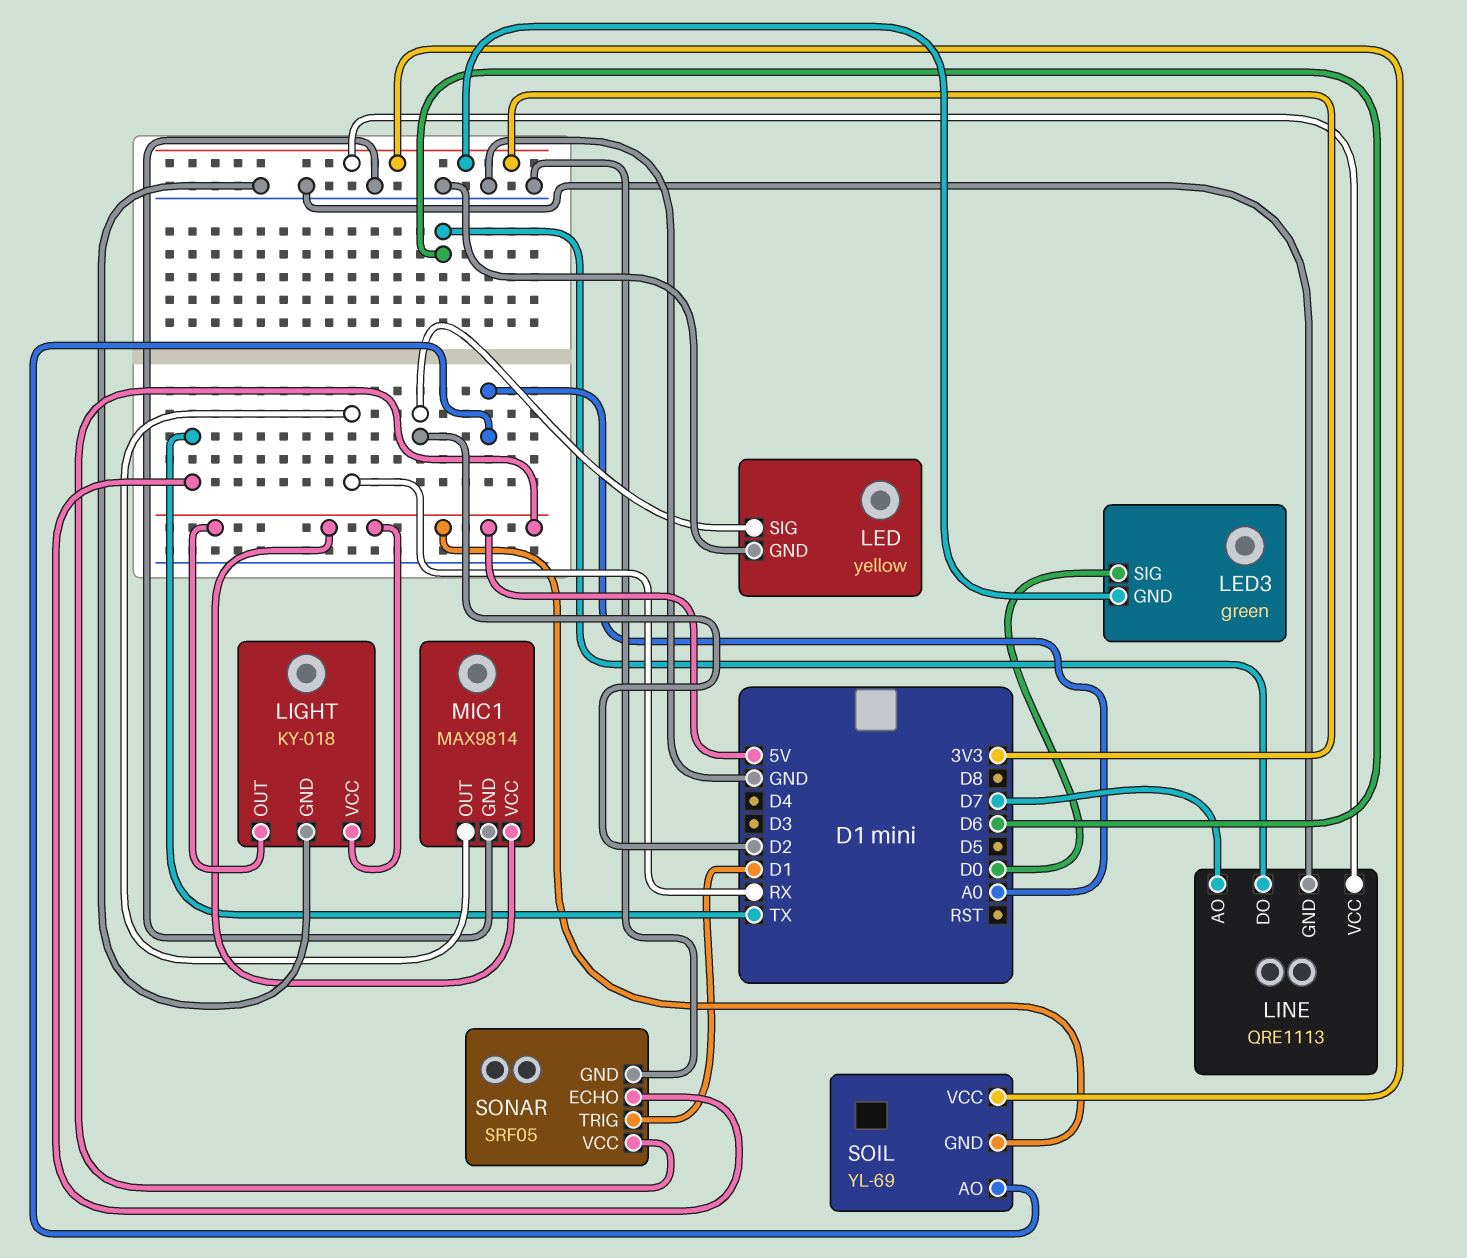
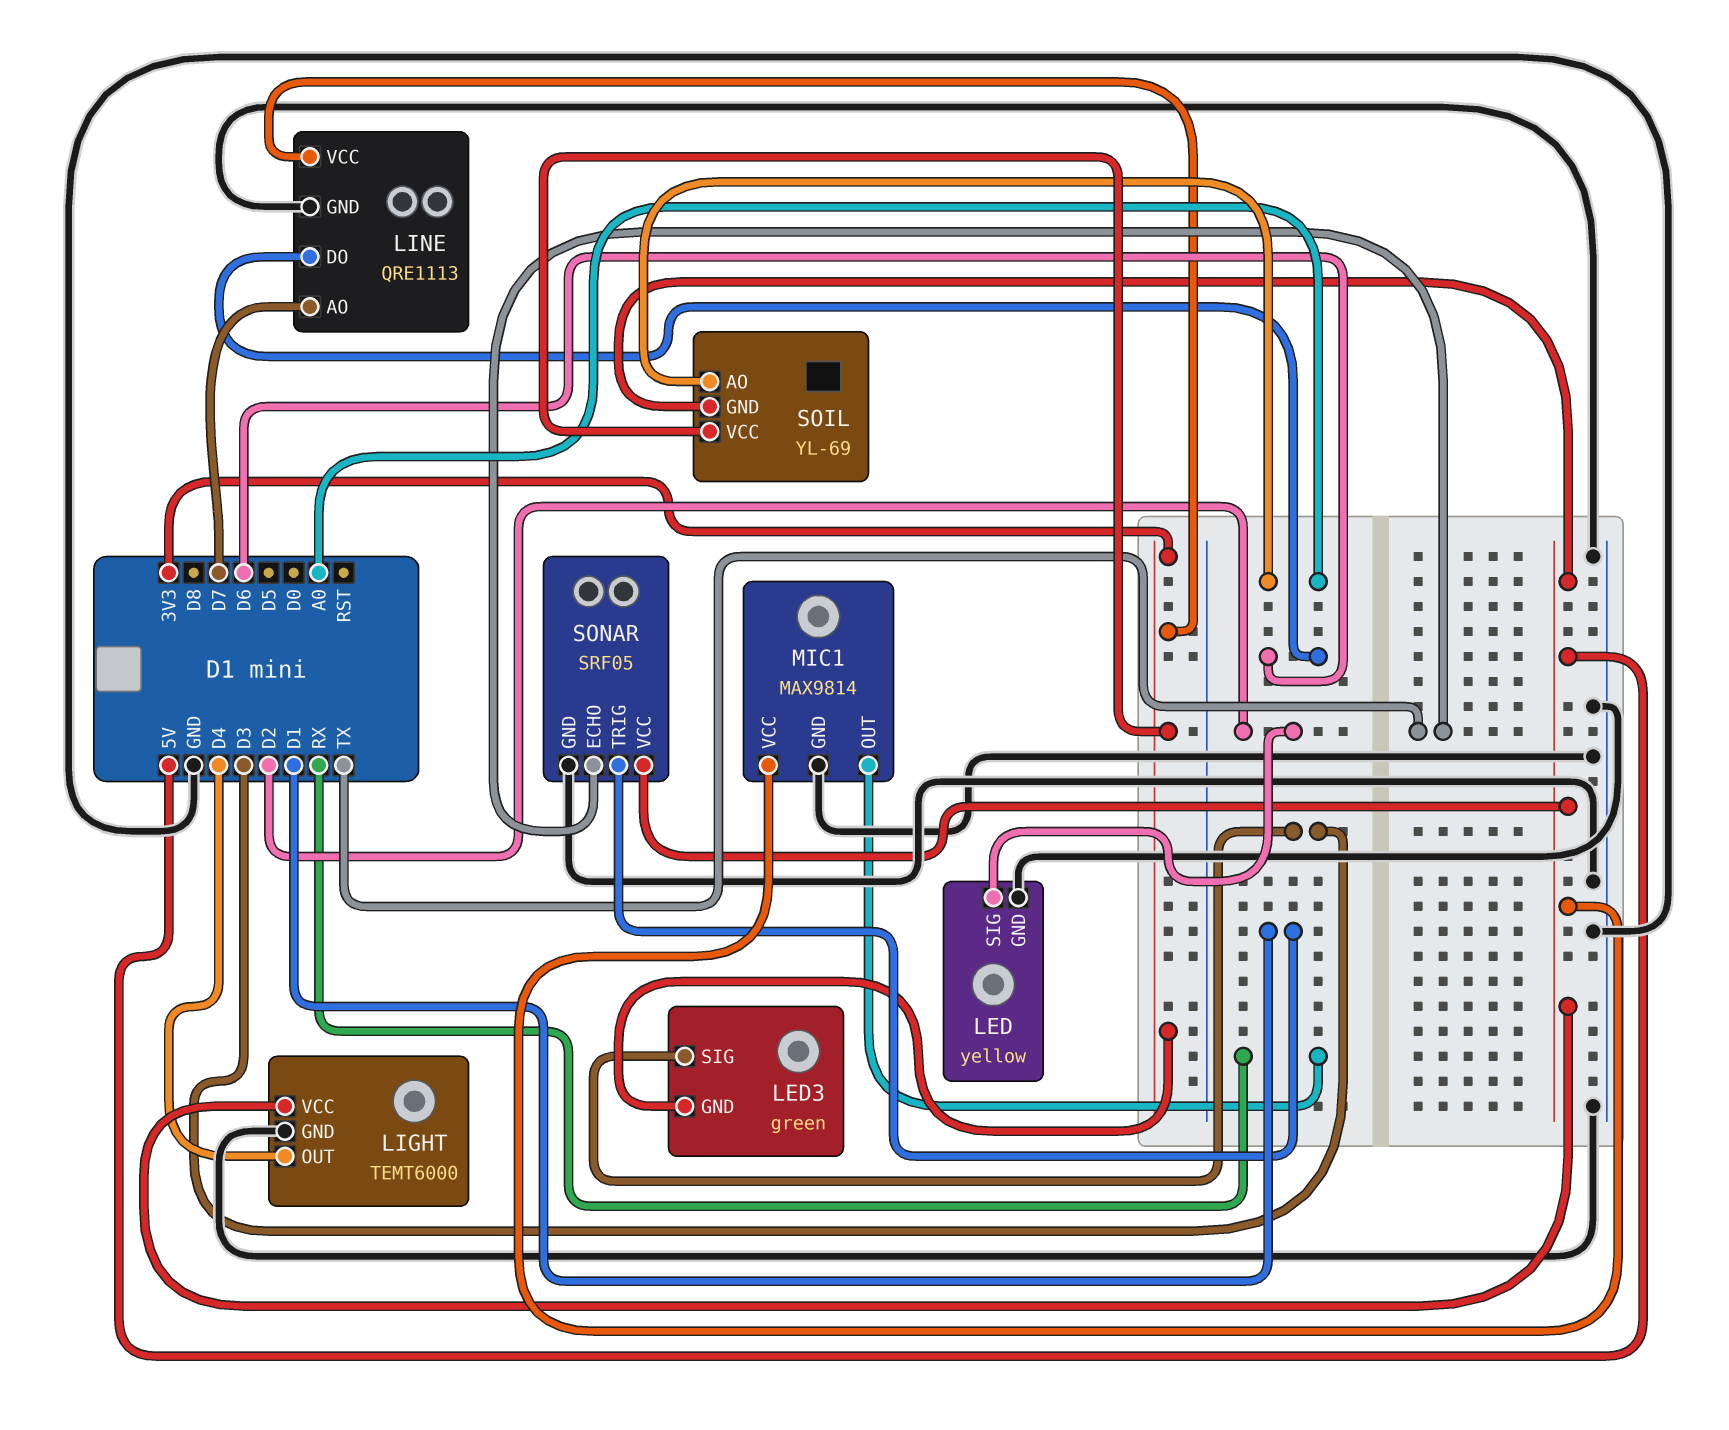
LED3 pin SIG: D0 -> D3
LIGHT: KY-018 -> TEMT6000
LIGHT pin OUT: 5V -> D4

